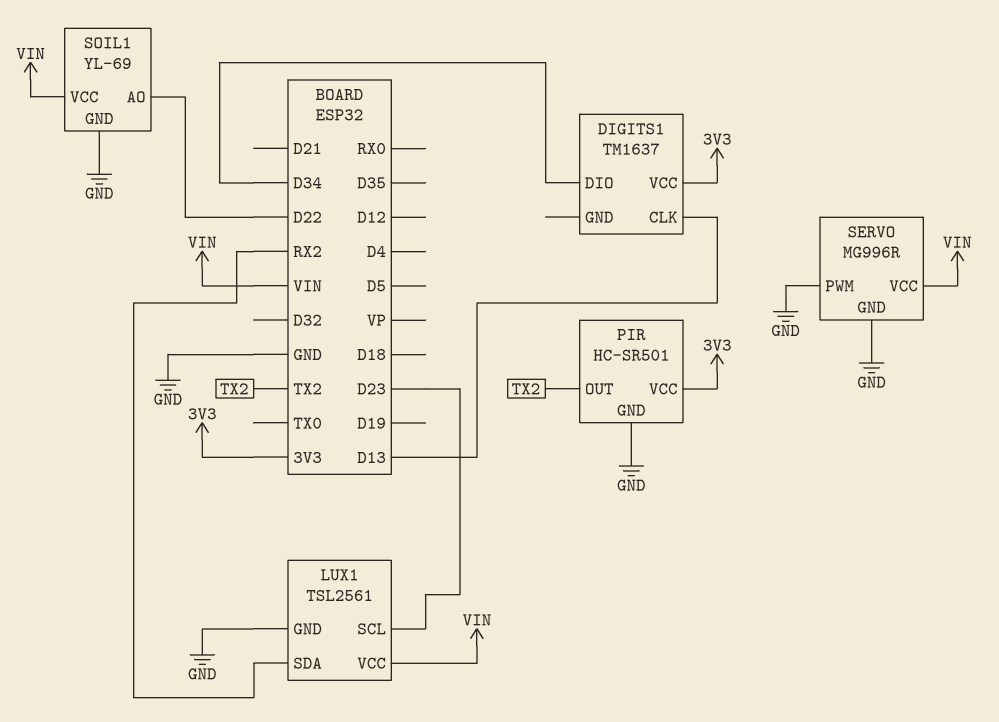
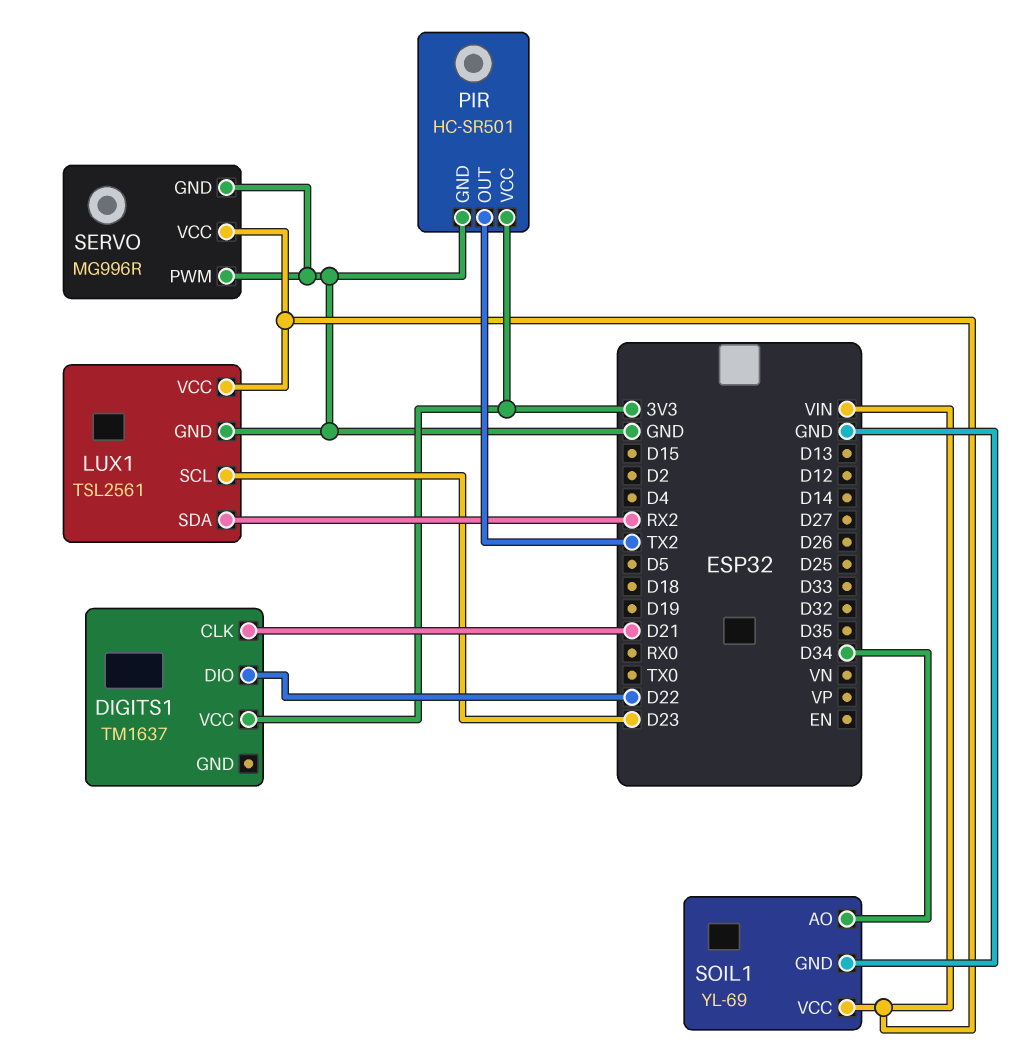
DIGITS1 pin CLK: D13 -> D21
DIGITS1 pin DIO: D34 -> D22
SOIL1 pin AO: D22 -> D34

